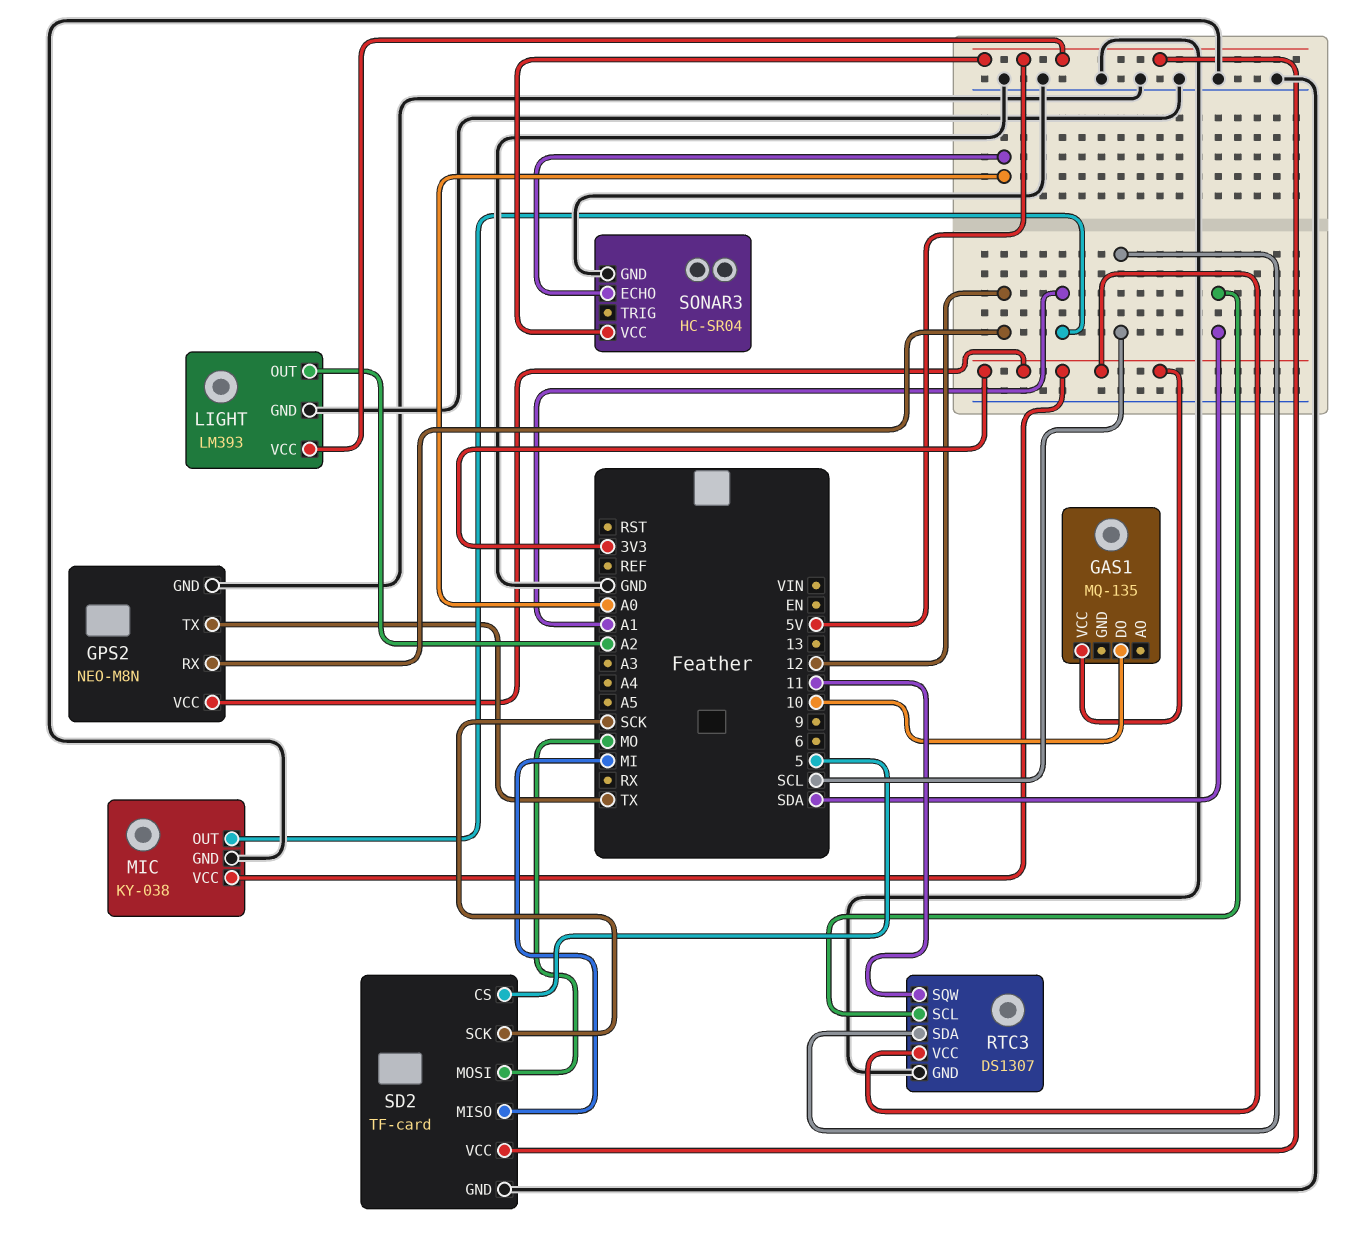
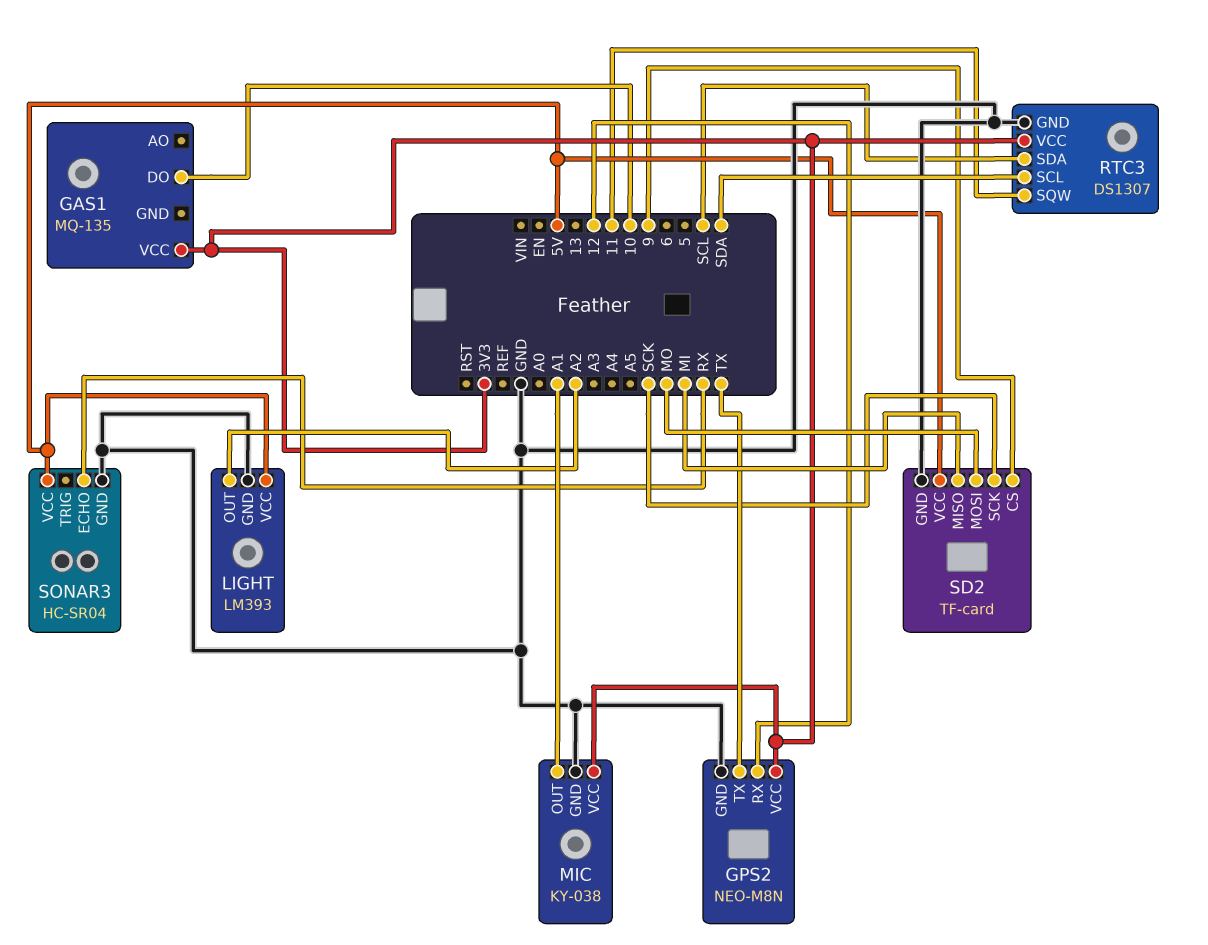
SD2 pin CS: 5 -> 9
SONAR3 pin ECHO: A0 -> RX

